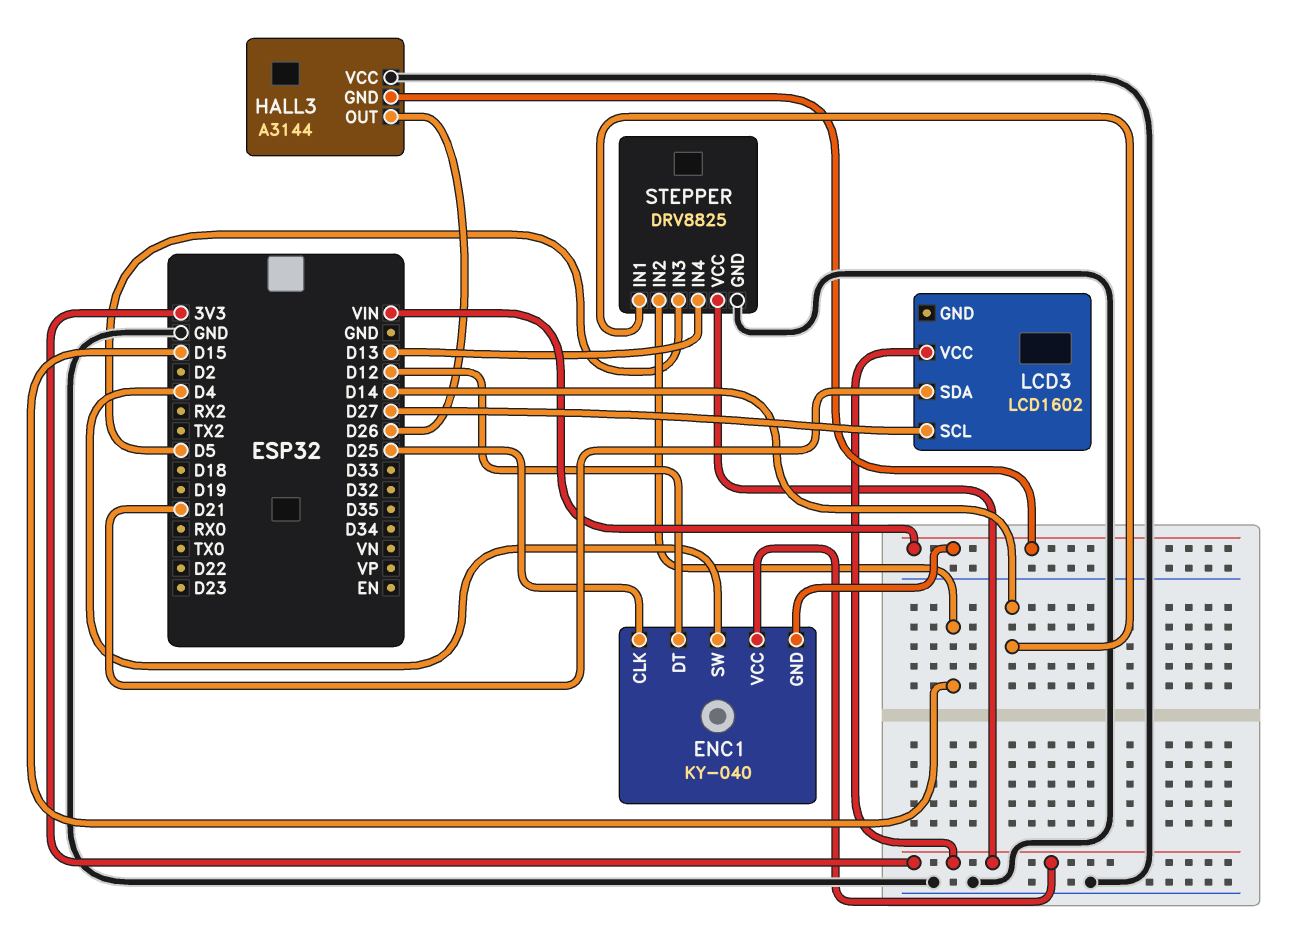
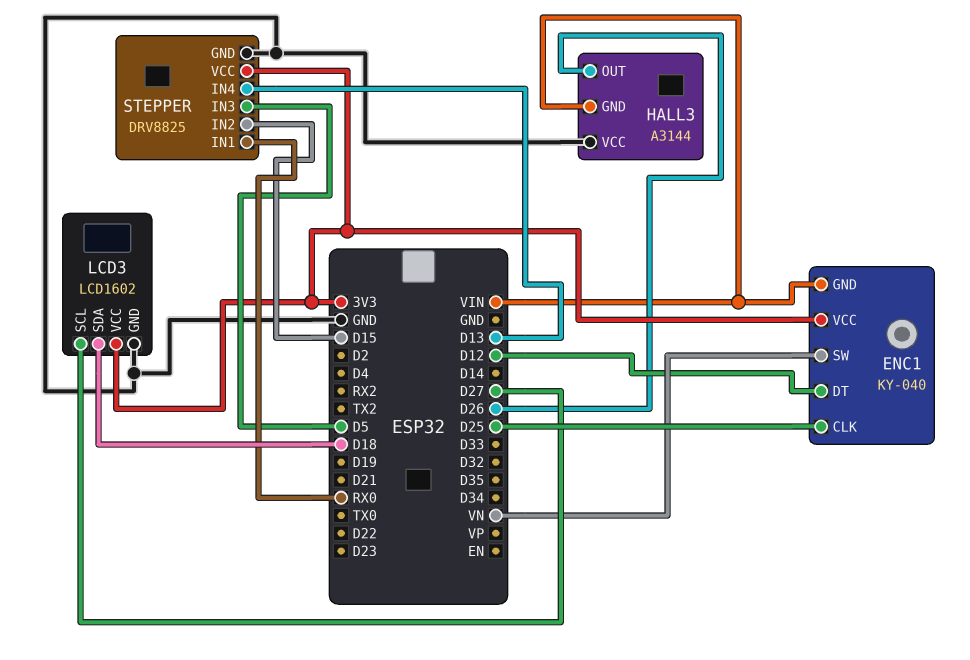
ENC1 pin SW: D4 -> VN
LCD3 pin GND: none -> GND
LCD3 pin SDA: D21 -> D18
STEPPER pin IN1: D14 -> RX0

